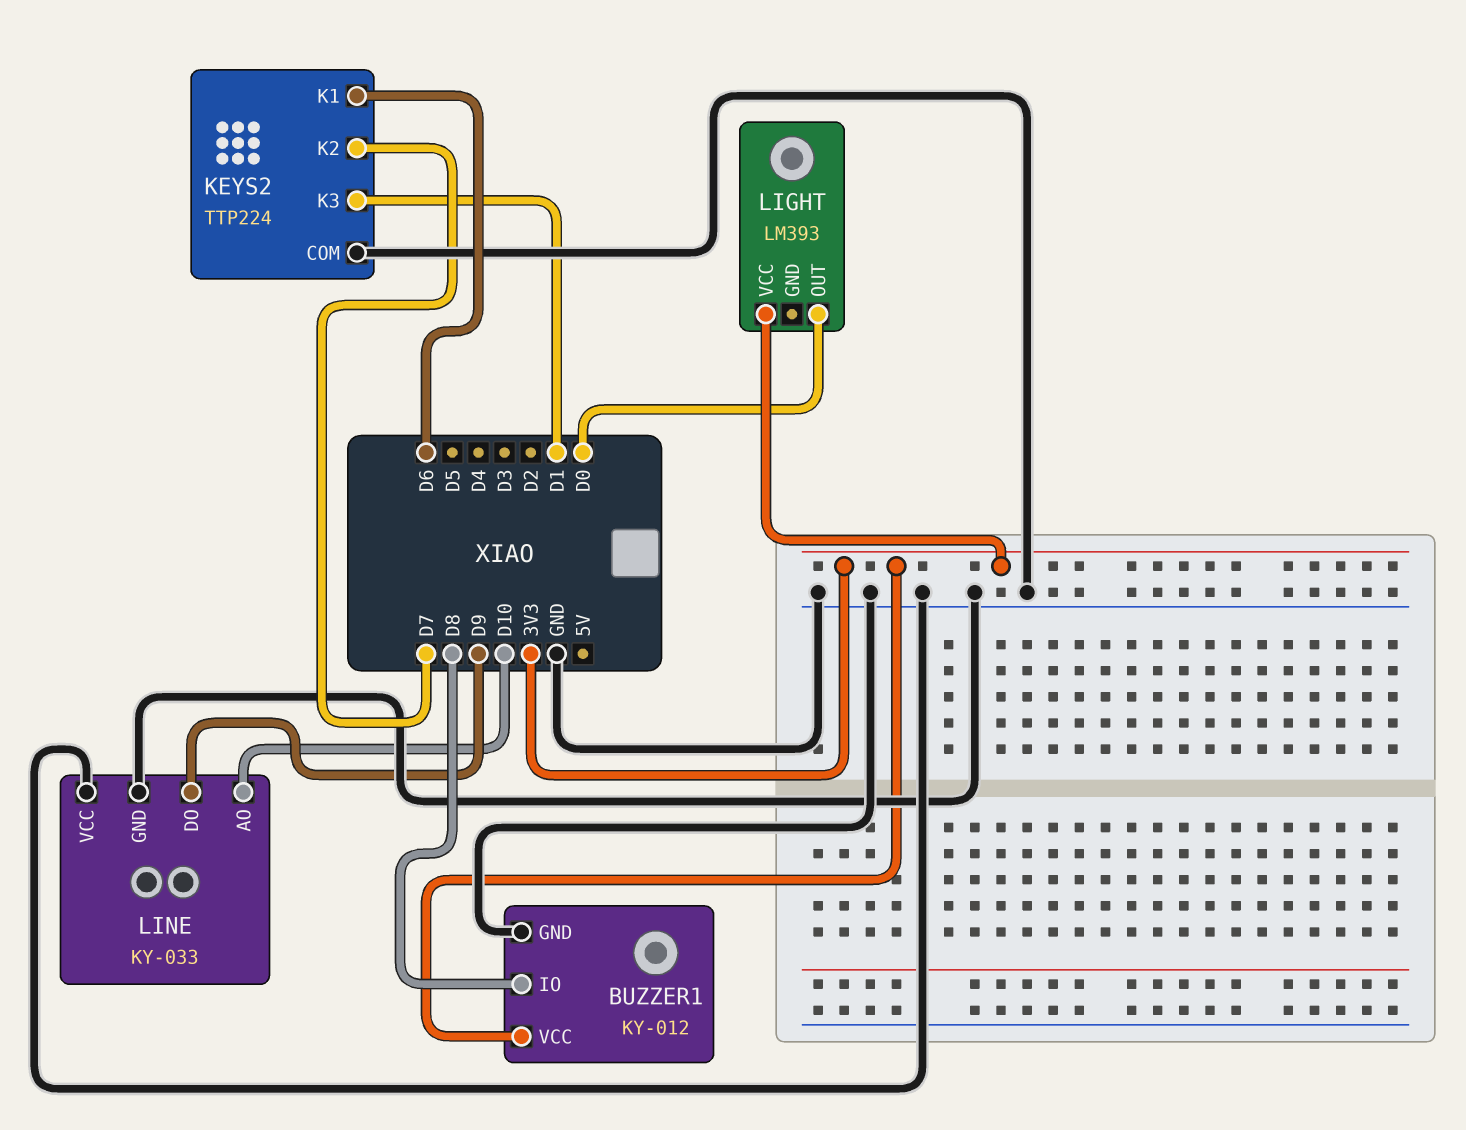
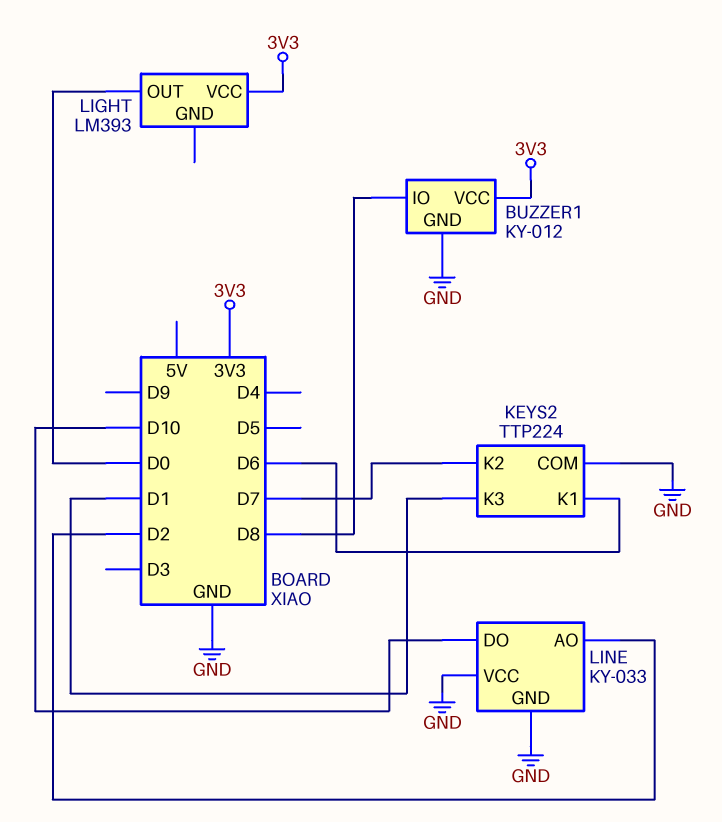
LINE pin AO: D10 -> D2
LINE pin DO: D9 -> D10

